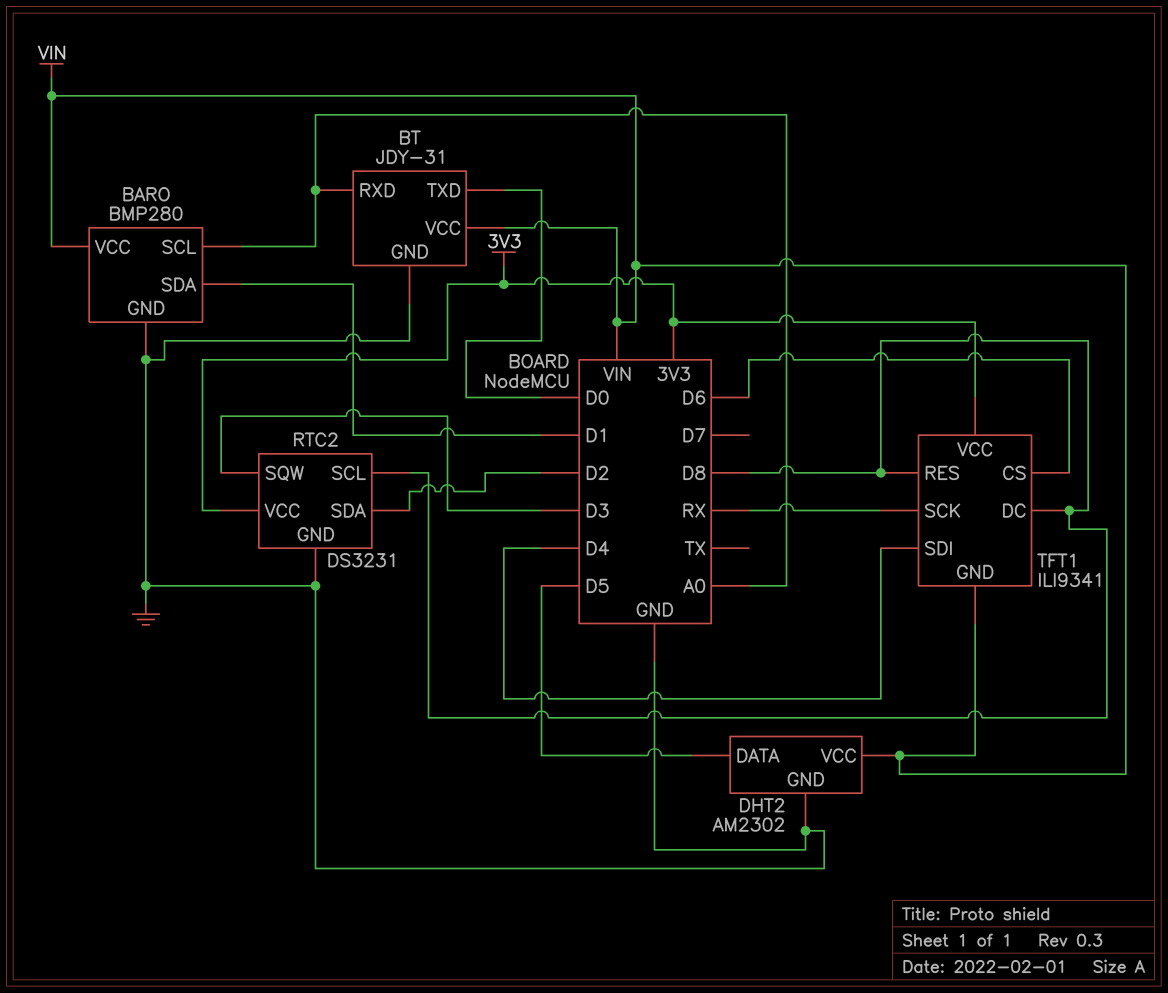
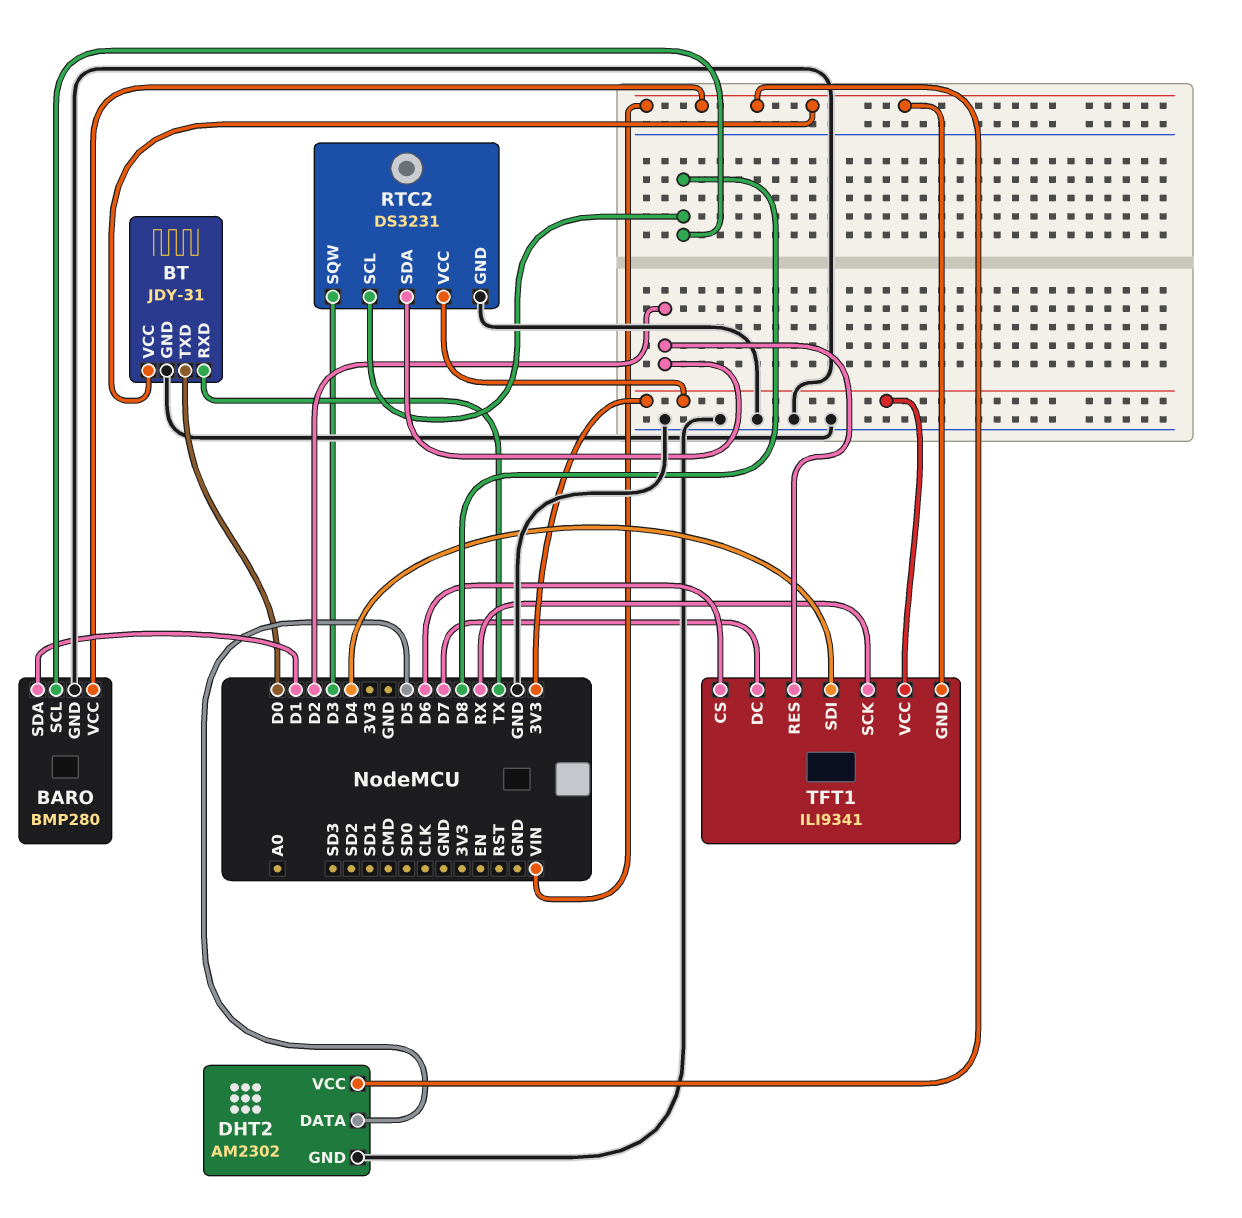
BARO pin SCL: A0 -> D8
BT pin RXD: A0 -> TX
TFT1 pin DC: D8 -> D7
TFT1 pin RES: D8 -> D2

